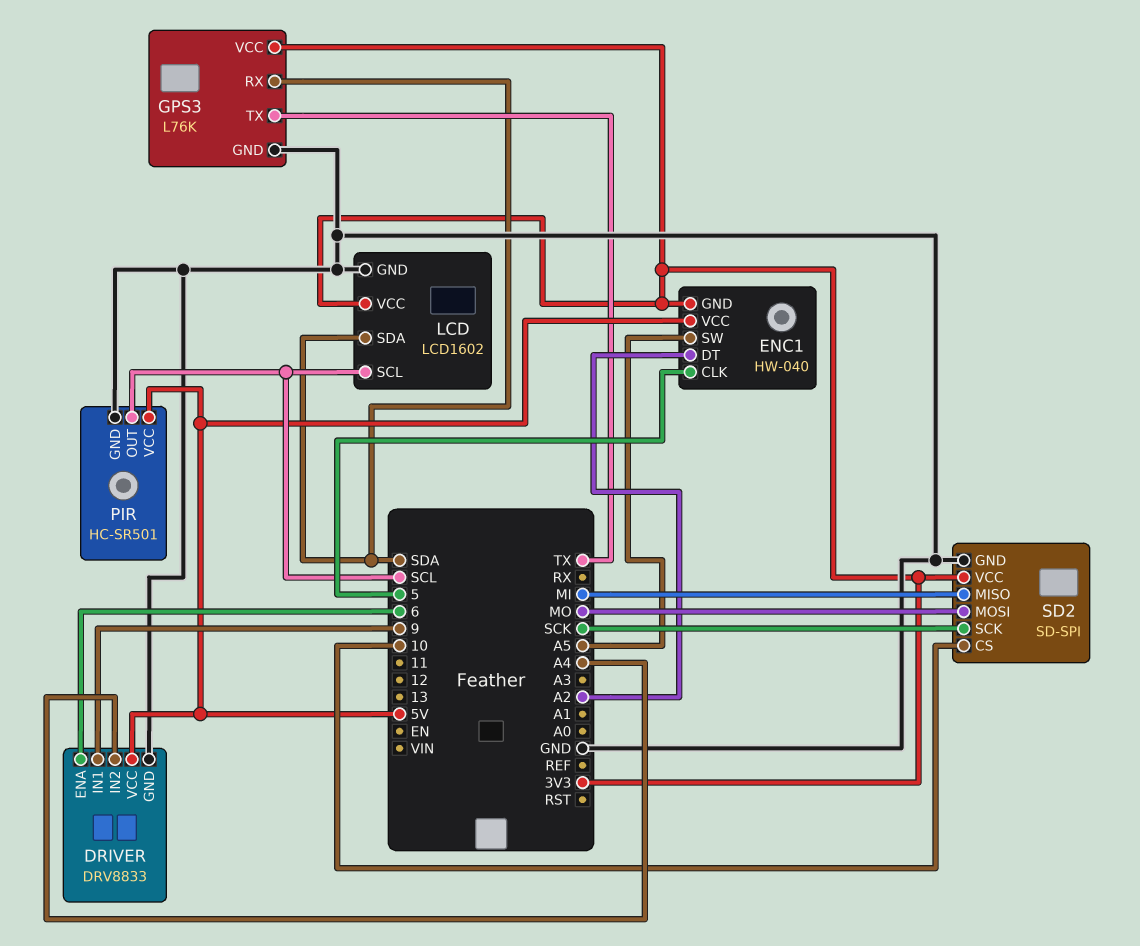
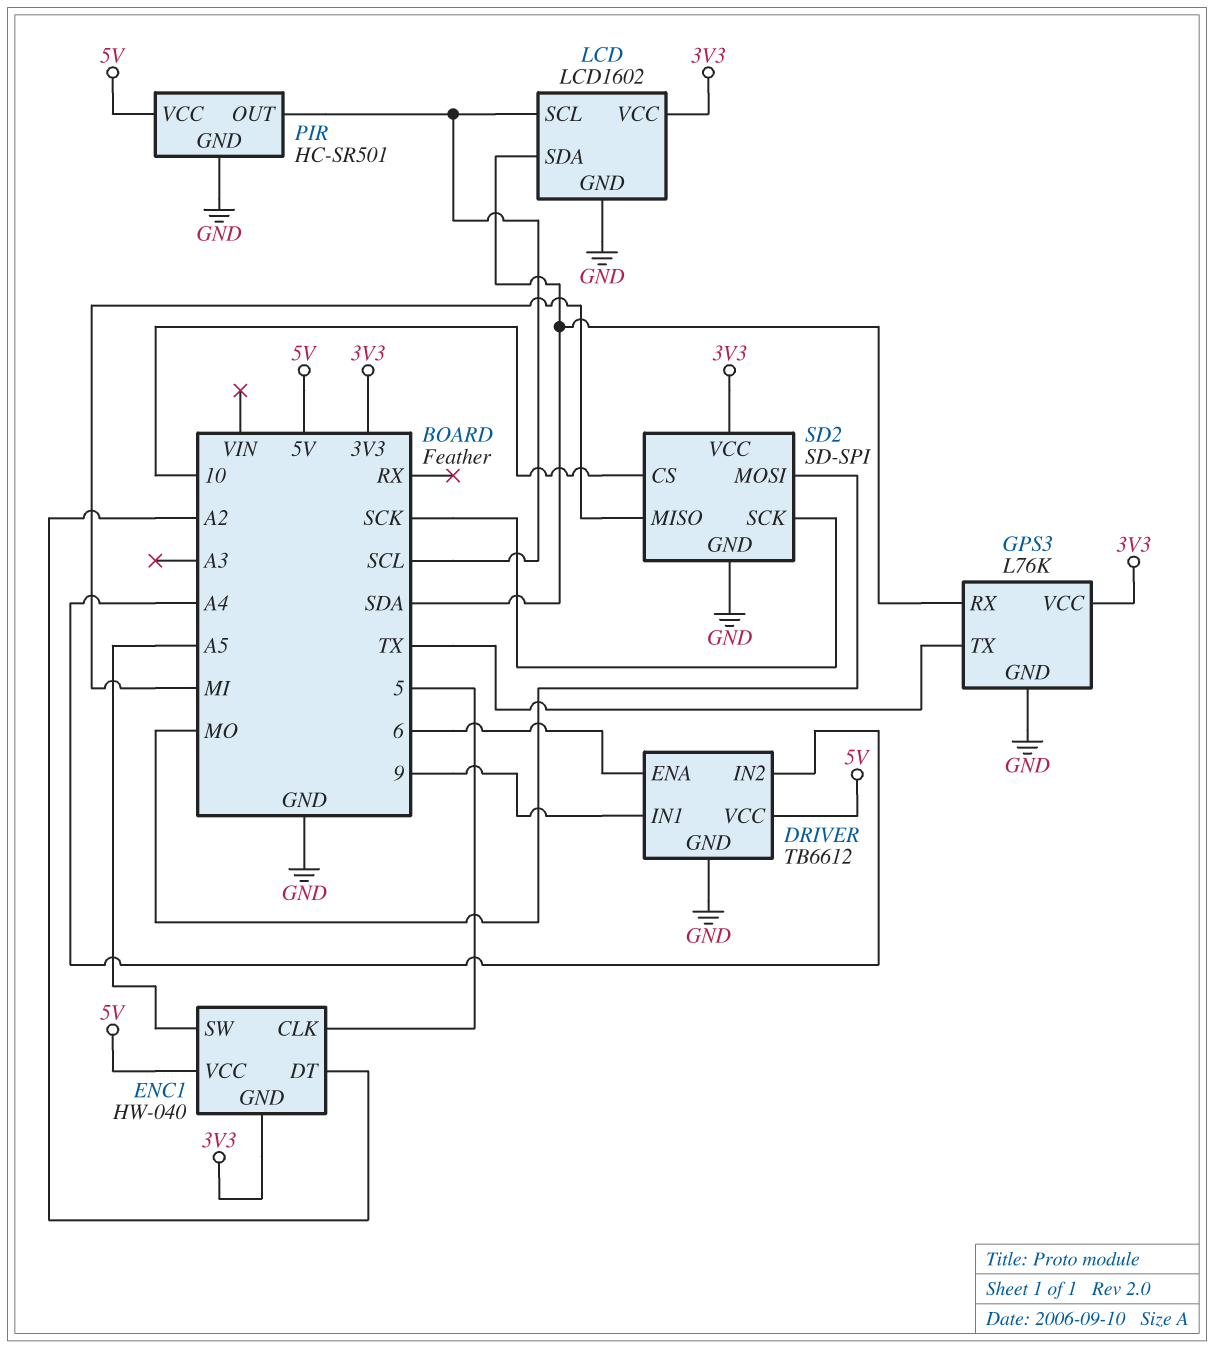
DRIVER: DRV8833 -> TB6612

